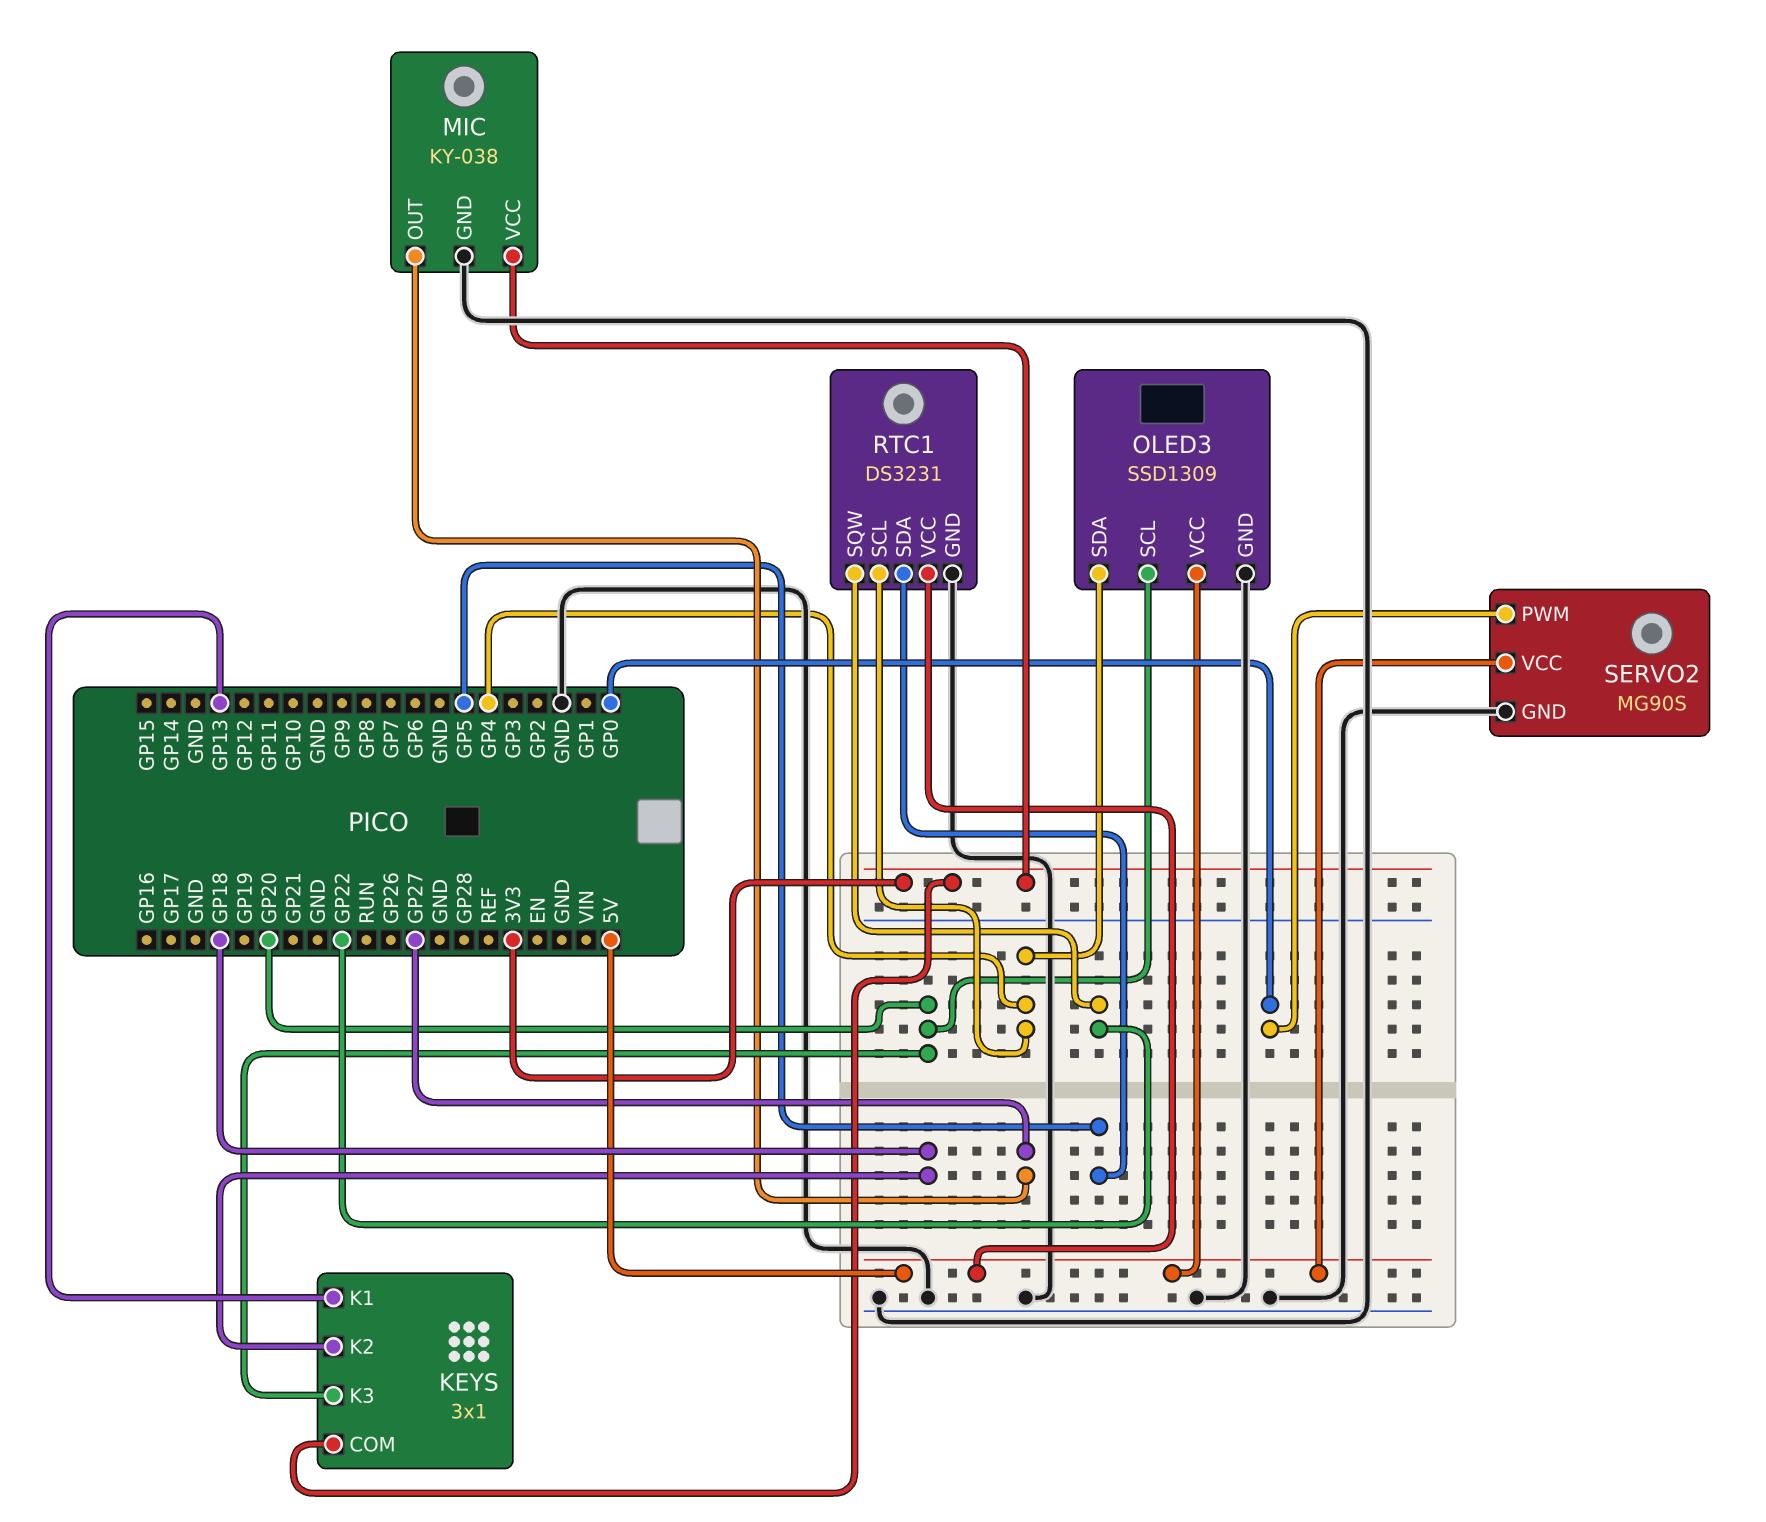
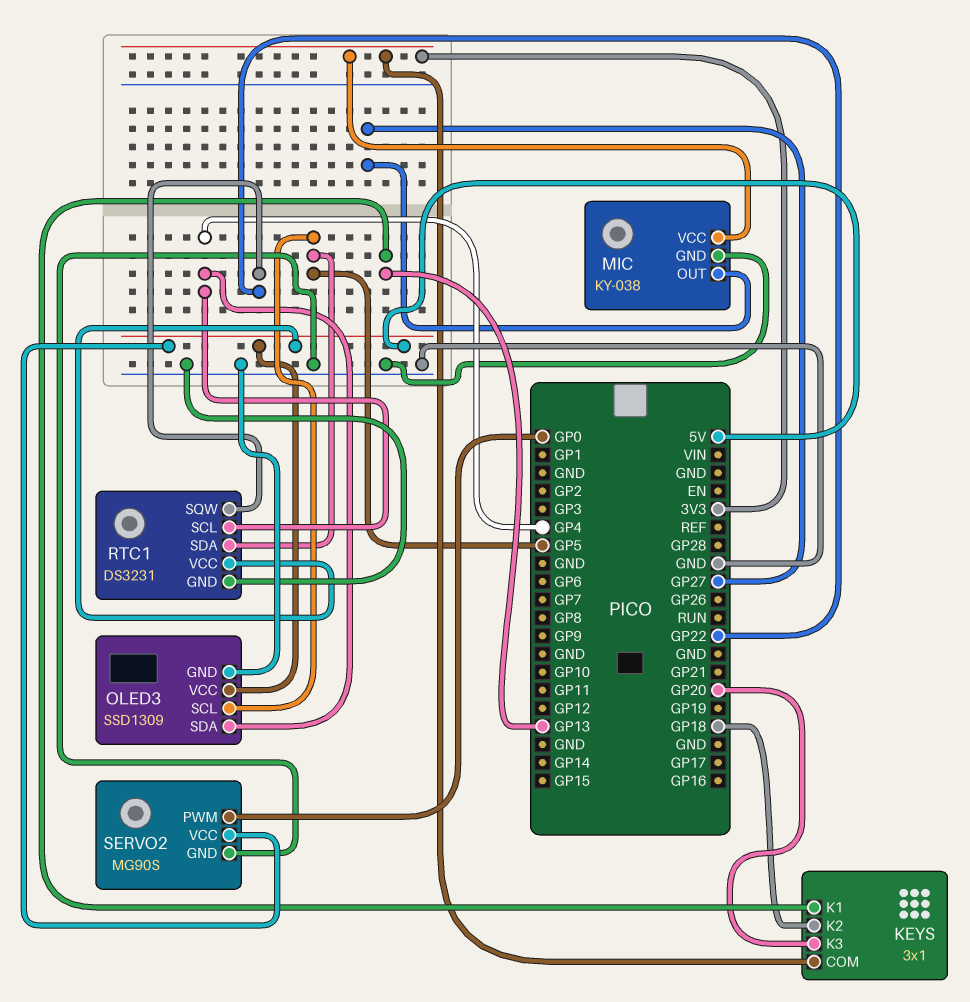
OLED3 pin SCL: GP20 -> GP5

